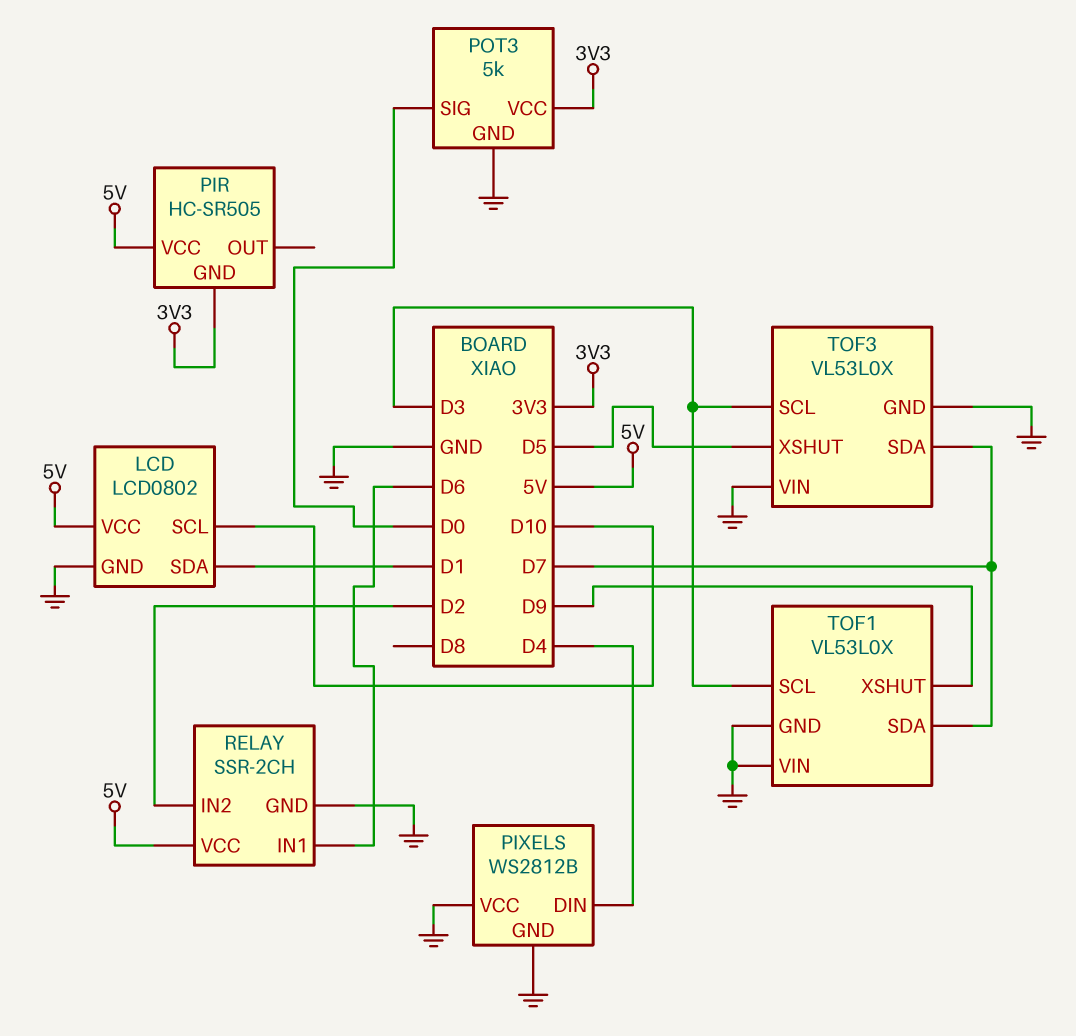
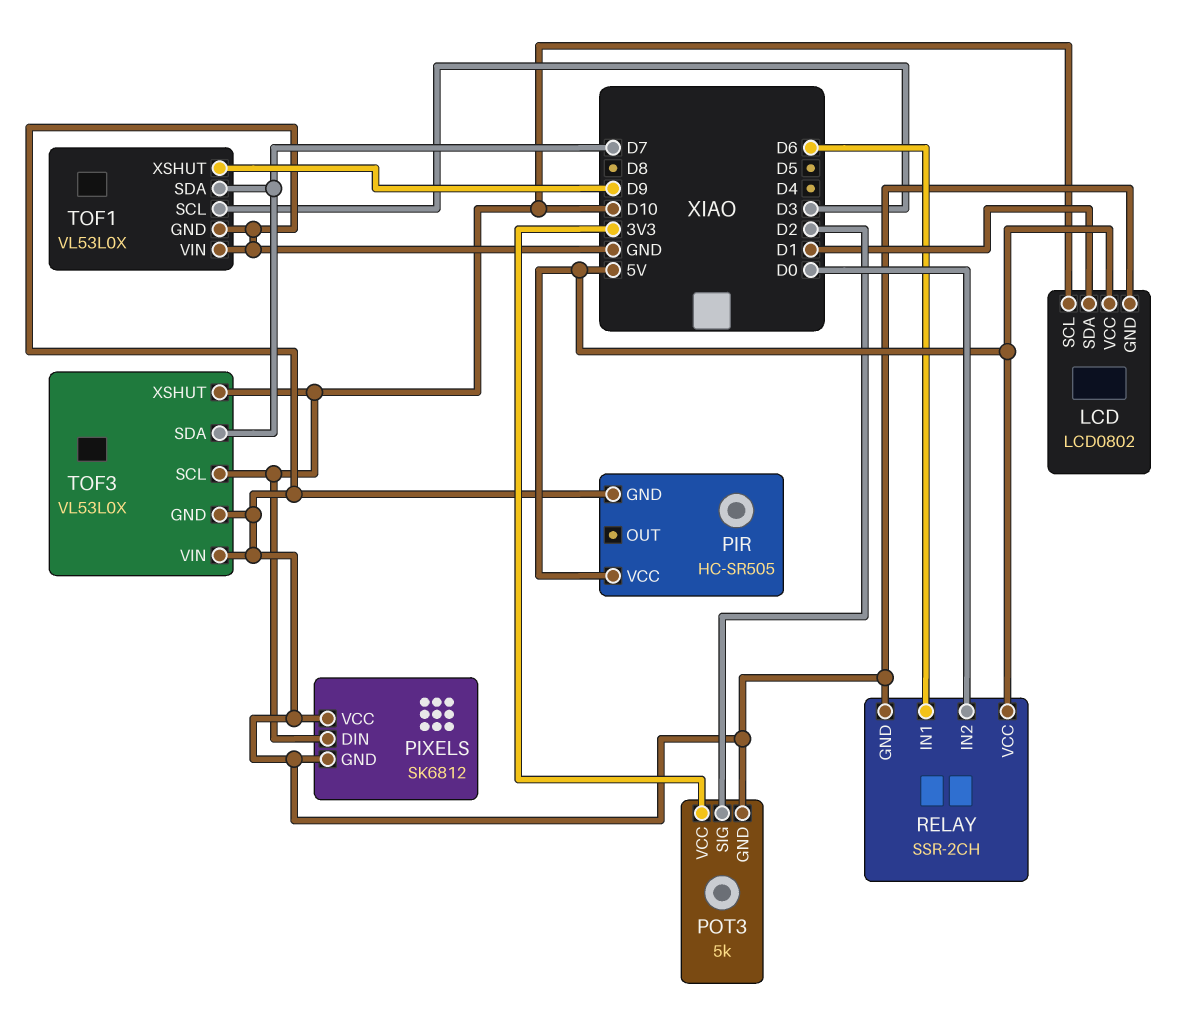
PIR pin GND: 3V3 -> GND
PIXELS: WS2812B -> SK6812
PIXELS pin DIN: D4 -> D10
POT3 pin SIG: D0 -> D2
RELAY pin IN2: D2 -> D0
TOF3 pin SCL: D3 -> D10
TOF3 pin XSHUT: D5 -> D10

